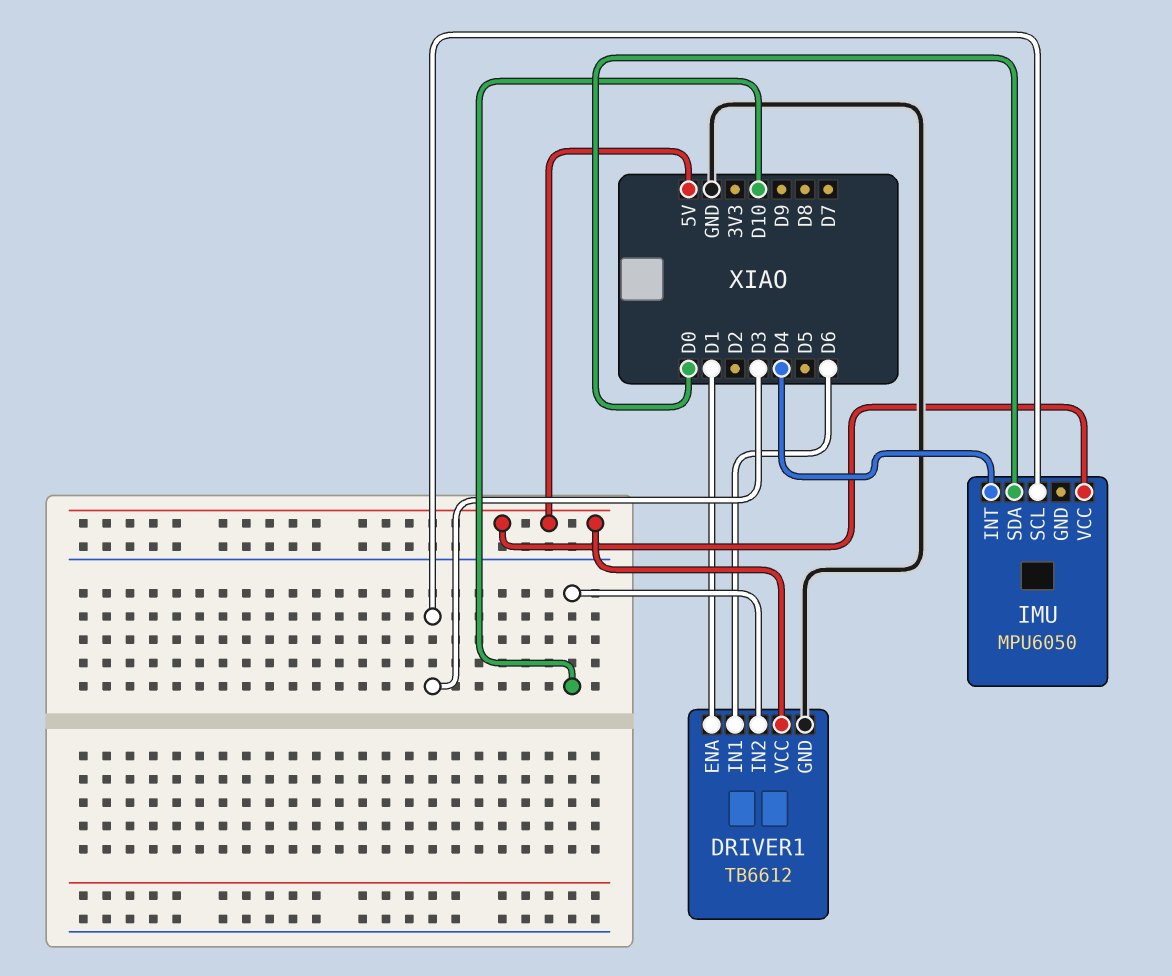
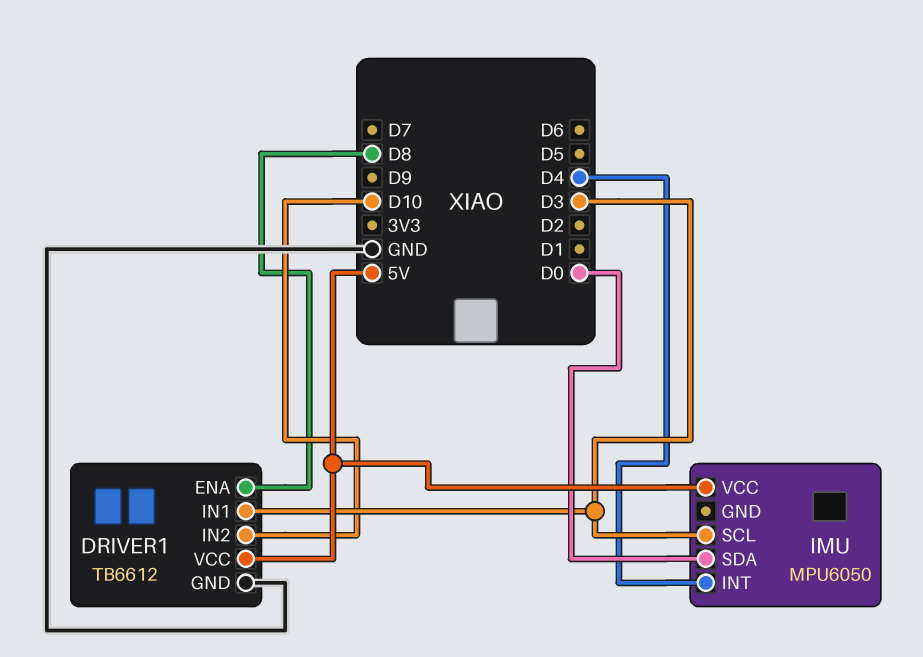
DRIVER1 pin ENA: D1 -> D8
DRIVER1 pin IN1: D6 -> D3

